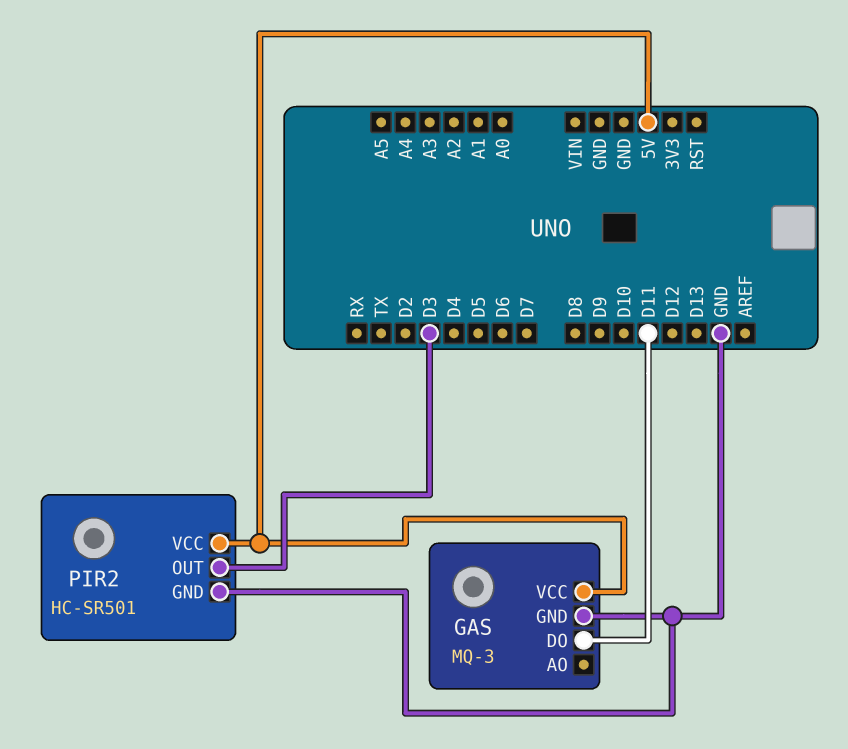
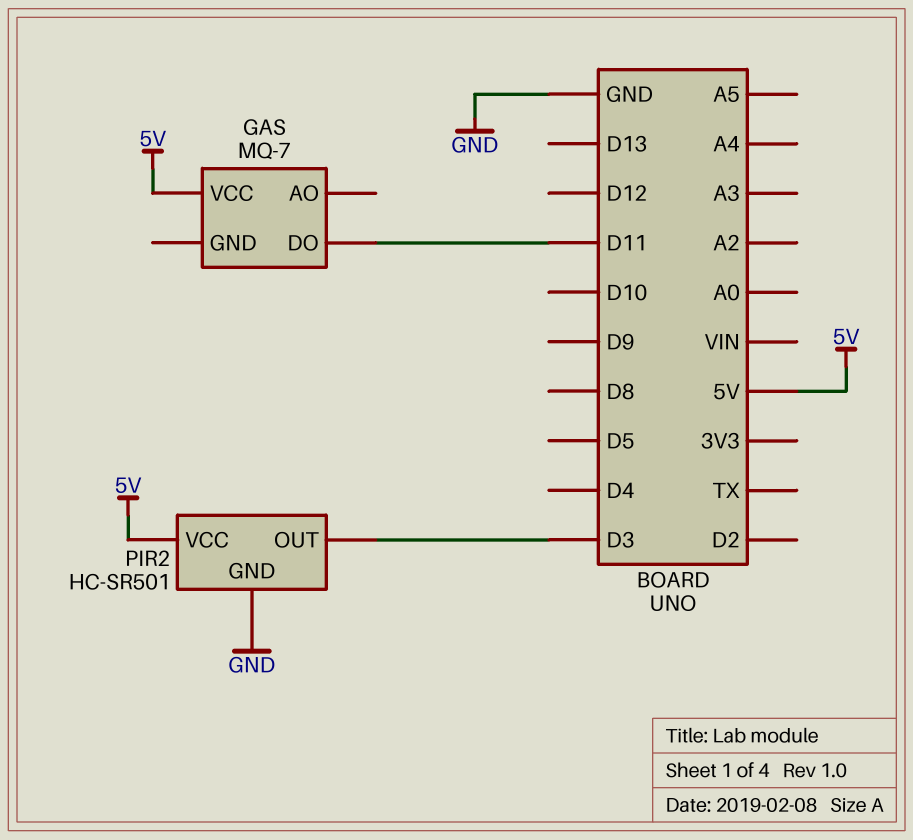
GAS: MQ-3 -> MQ-7
GAS pin GND: GND -> none

